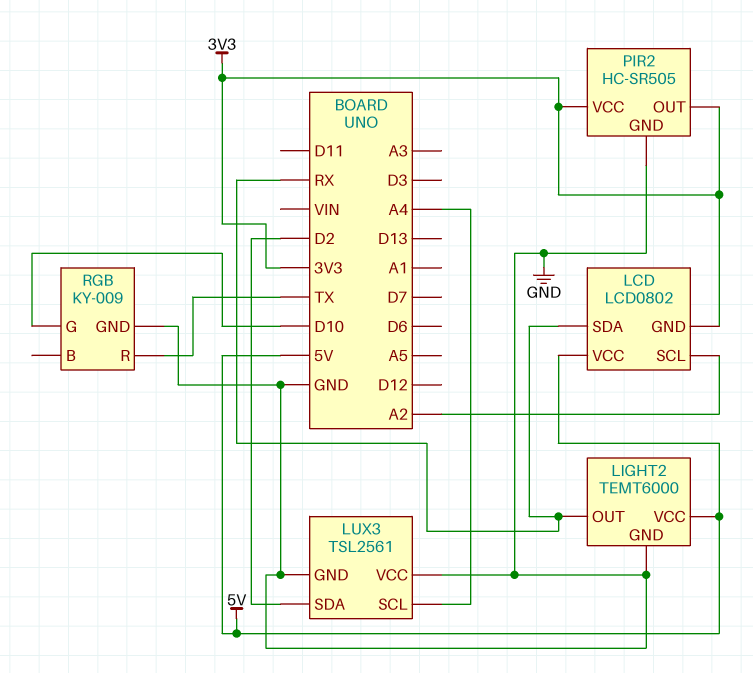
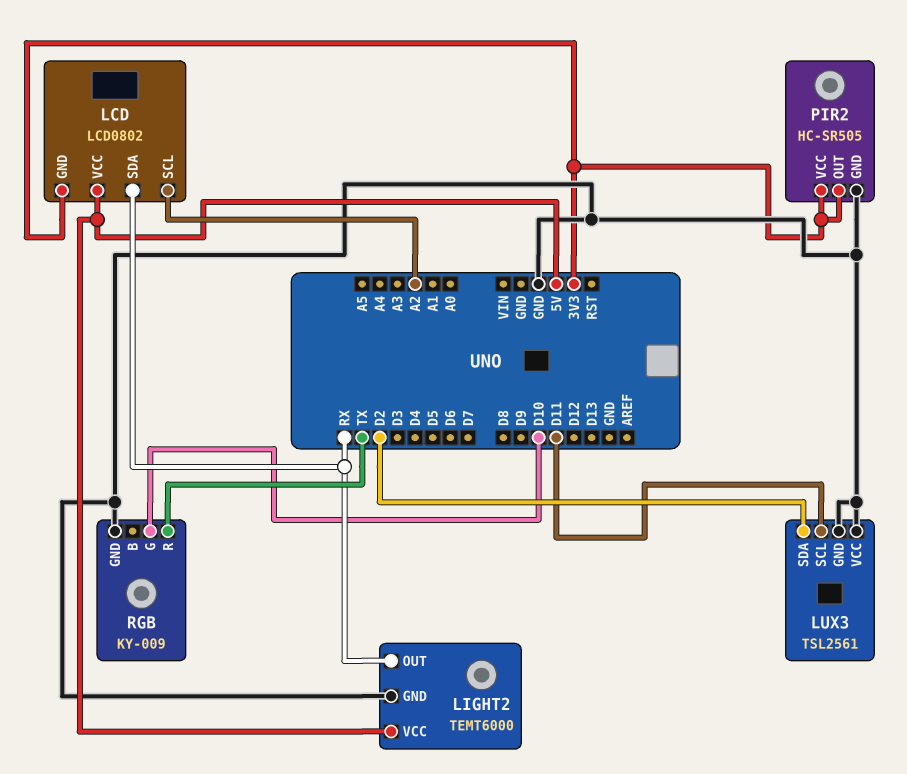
LUX3 pin SCL: A4 -> D11

